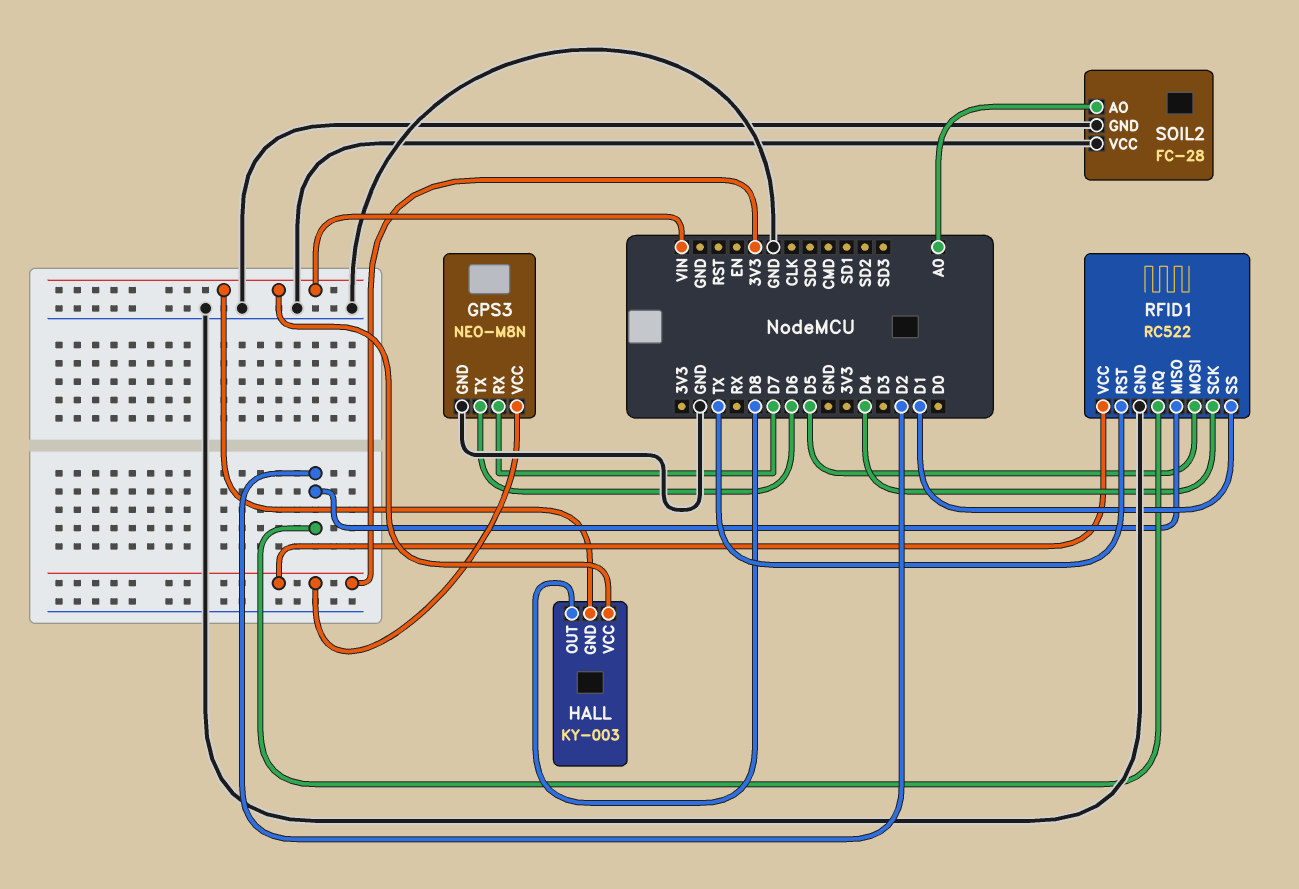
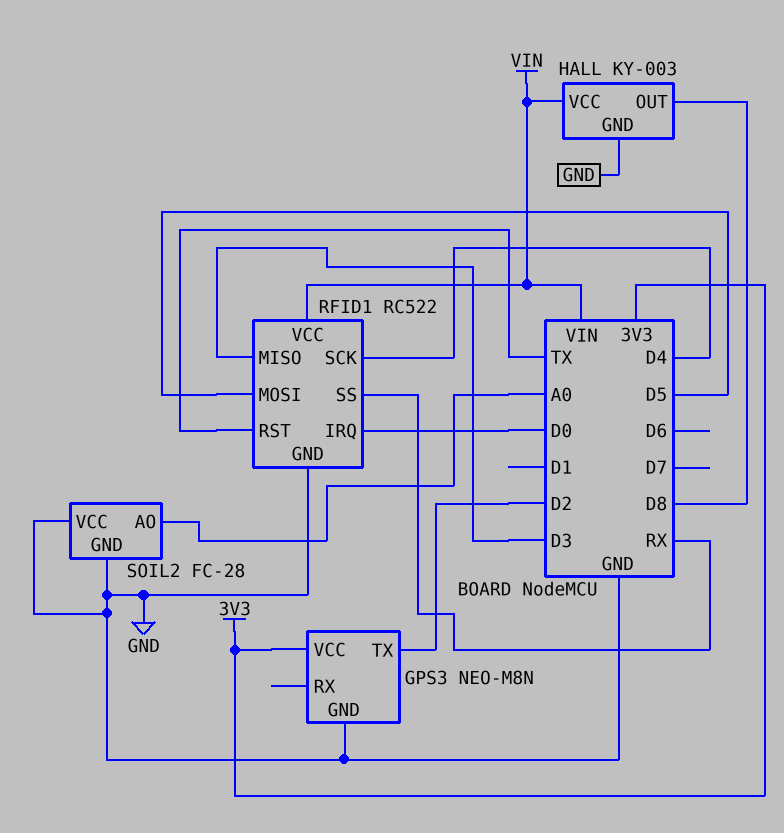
GPS3 pin RX: D7 -> none
GPS3 pin TX: D6 -> D2
HALL pin GND: VIN -> GND
RFID1 pin IRQ: D2 -> D0
RFID1 pin MISO: D2 -> D3
RFID1 pin SS: D1 -> RX
RFID1 pin VCC: 3V3 -> VIN

